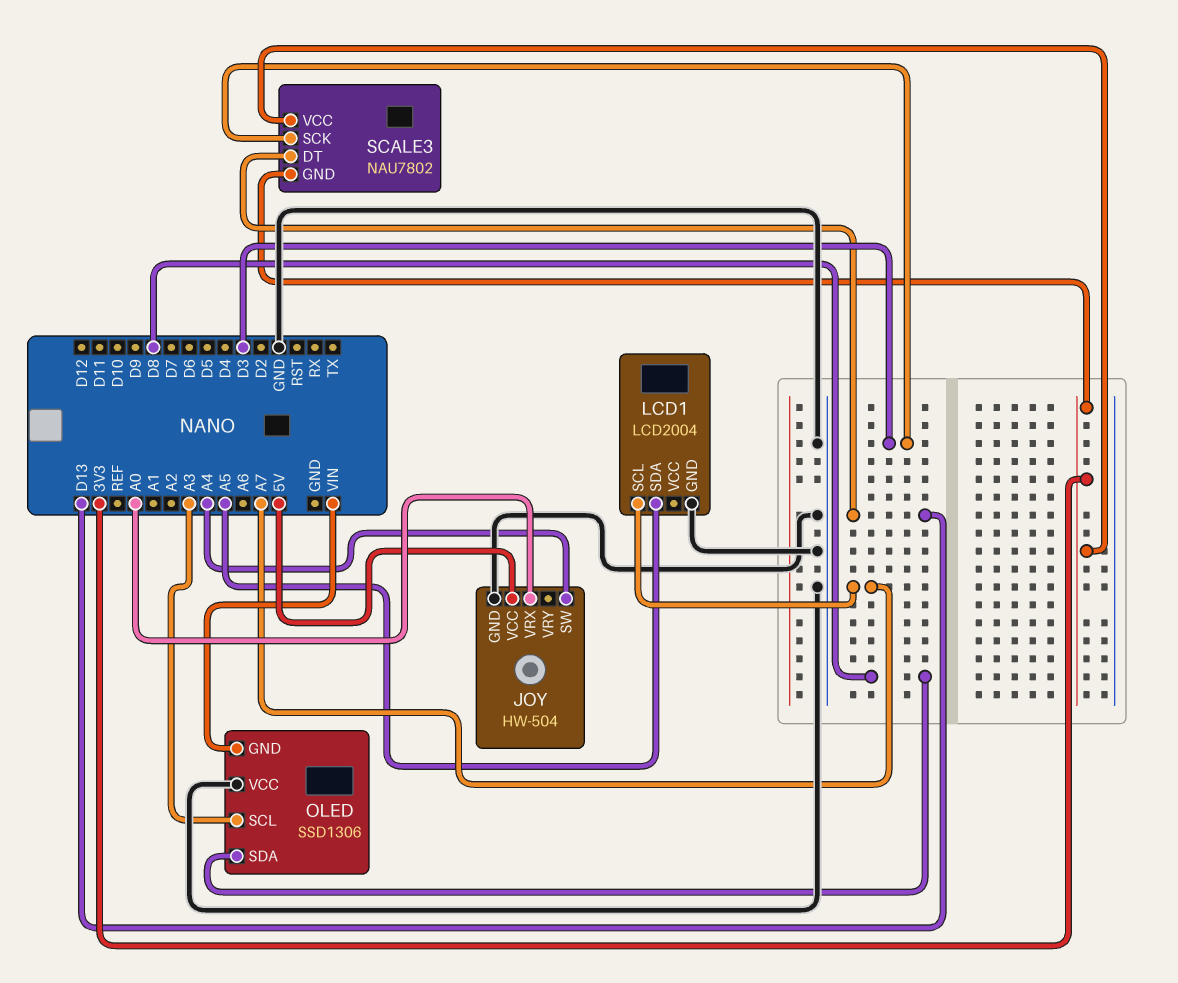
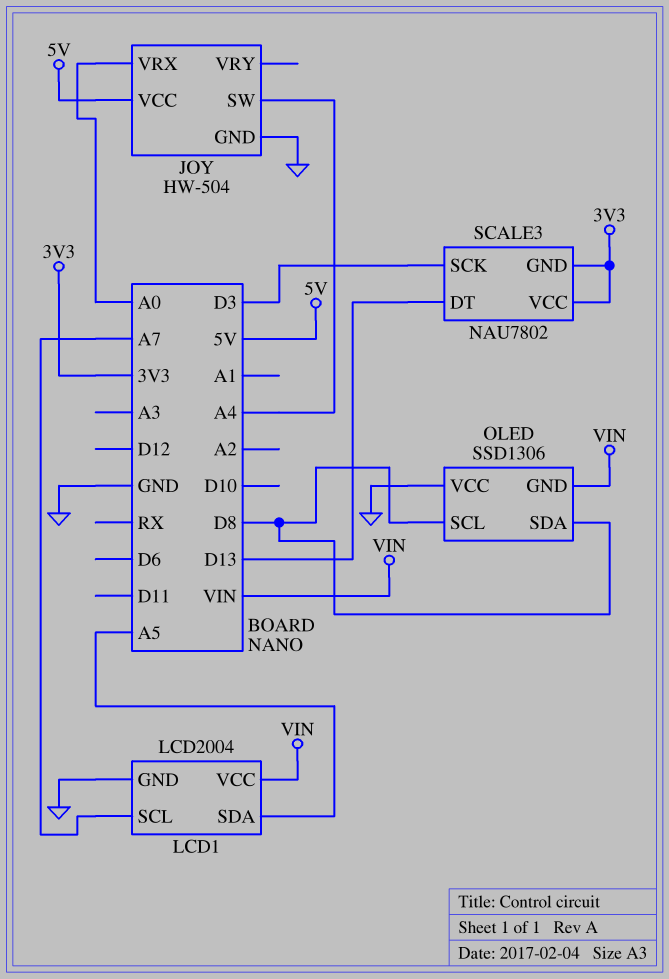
LCD1 pin VCC: none -> VIN
OLED pin SCL: A3 -> D8

